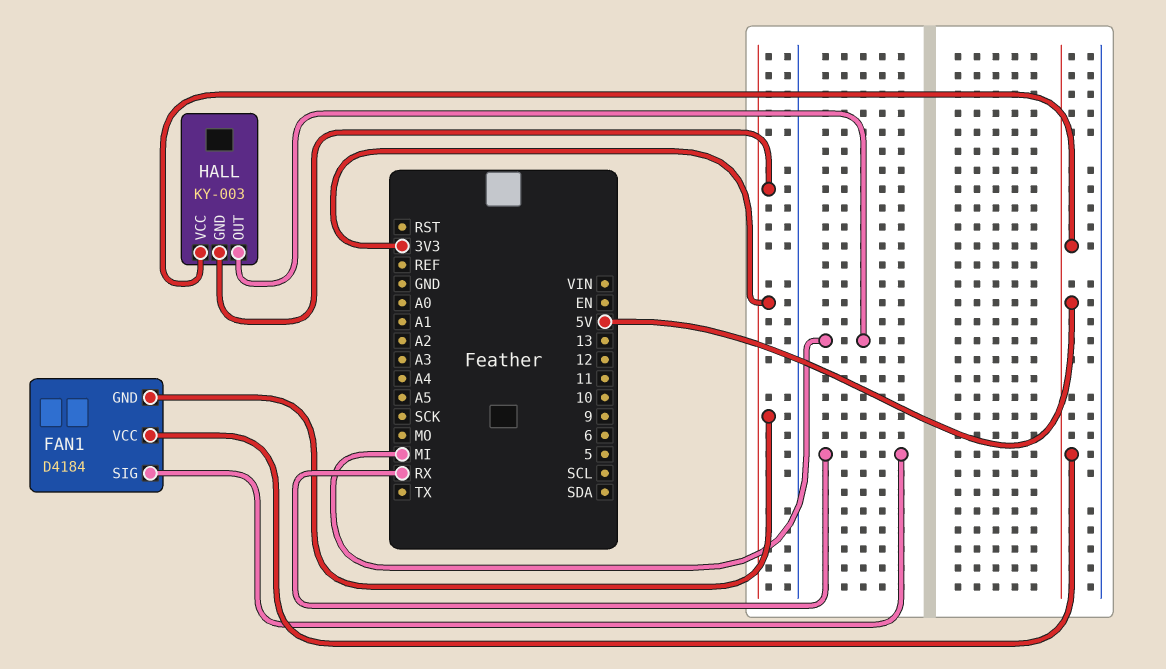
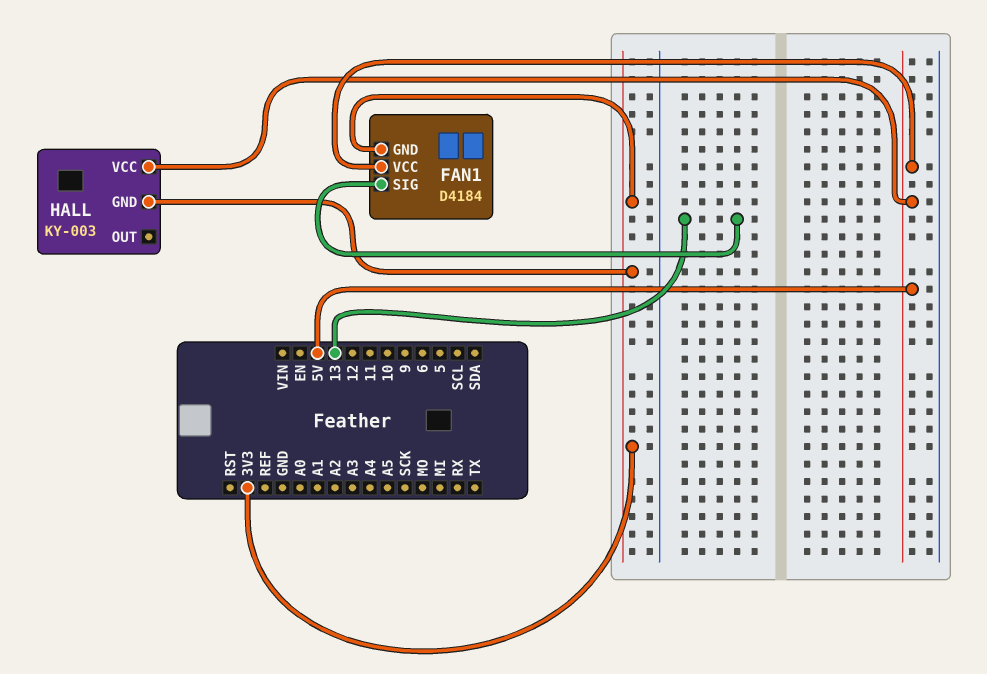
FAN1 pin SIG: RX -> 13
HALL pin OUT: MI -> none

